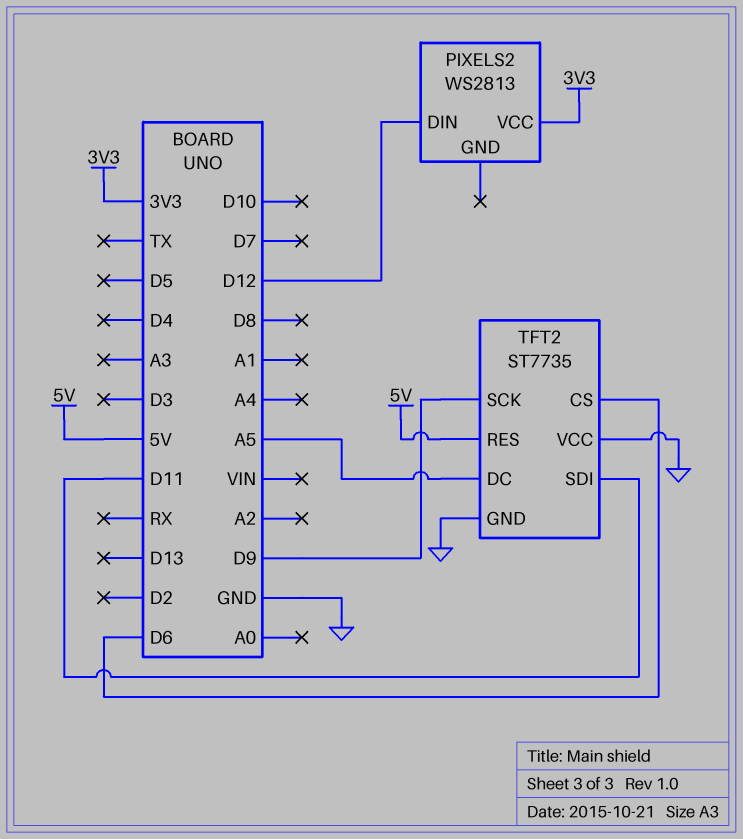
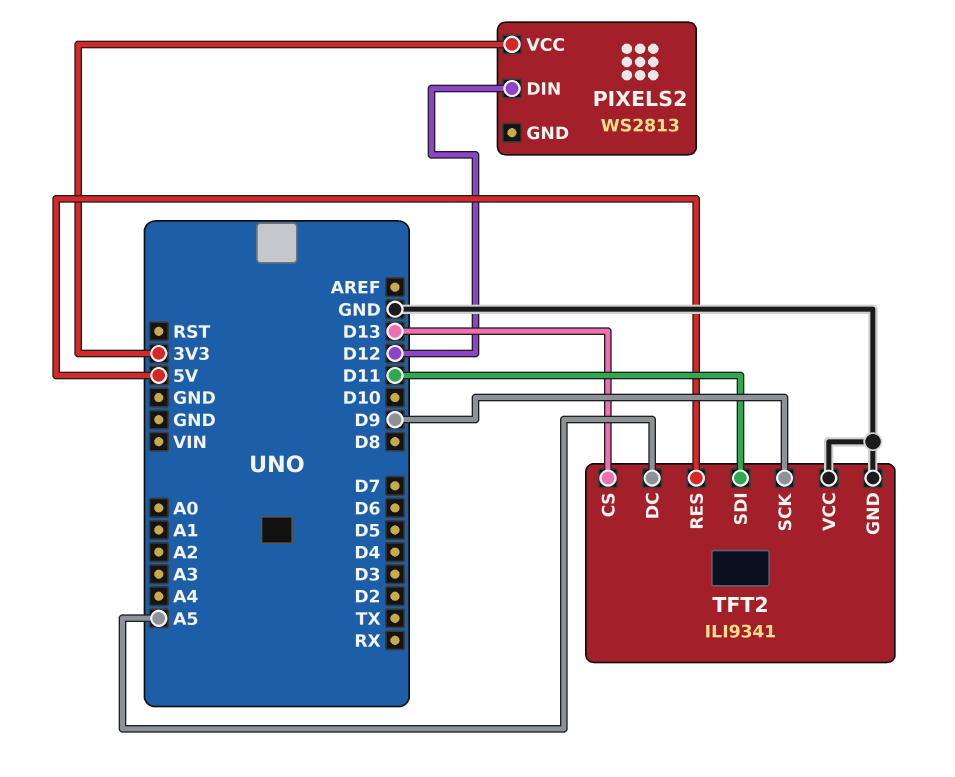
TFT2: ST7735 -> ILI9341
TFT2 pin CS: D6 -> D13

